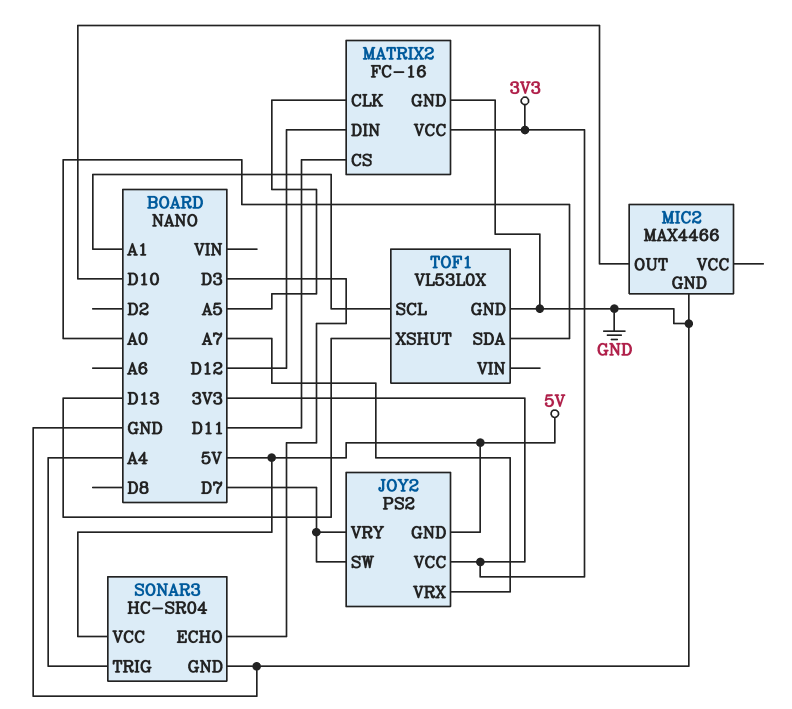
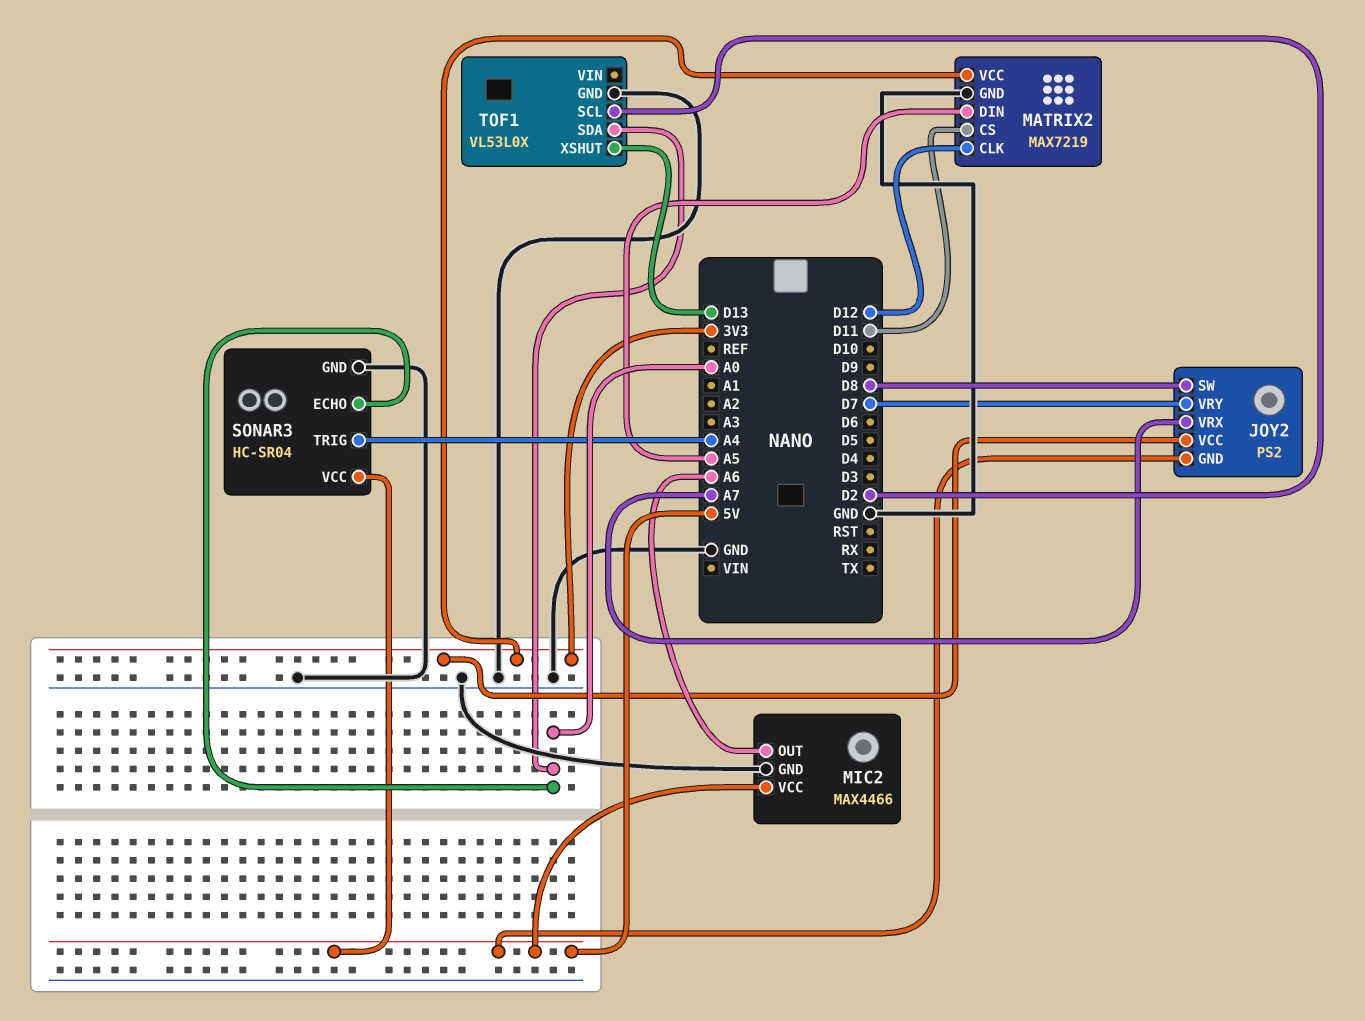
JOY2 pin SW: D7 -> D8
MATRIX2: FC-16 -> MAX7219
MATRIX2 pin CLK: A5 -> D12
MATRIX2 pin DIN: D12 -> A5
MIC2 pin OUT: D10 -> A6
MIC2 pin VCC: none -> 5V
SONAR3 pin ECHO: D3 -> A0
TOF1 pin SCL: A1 -> D2

